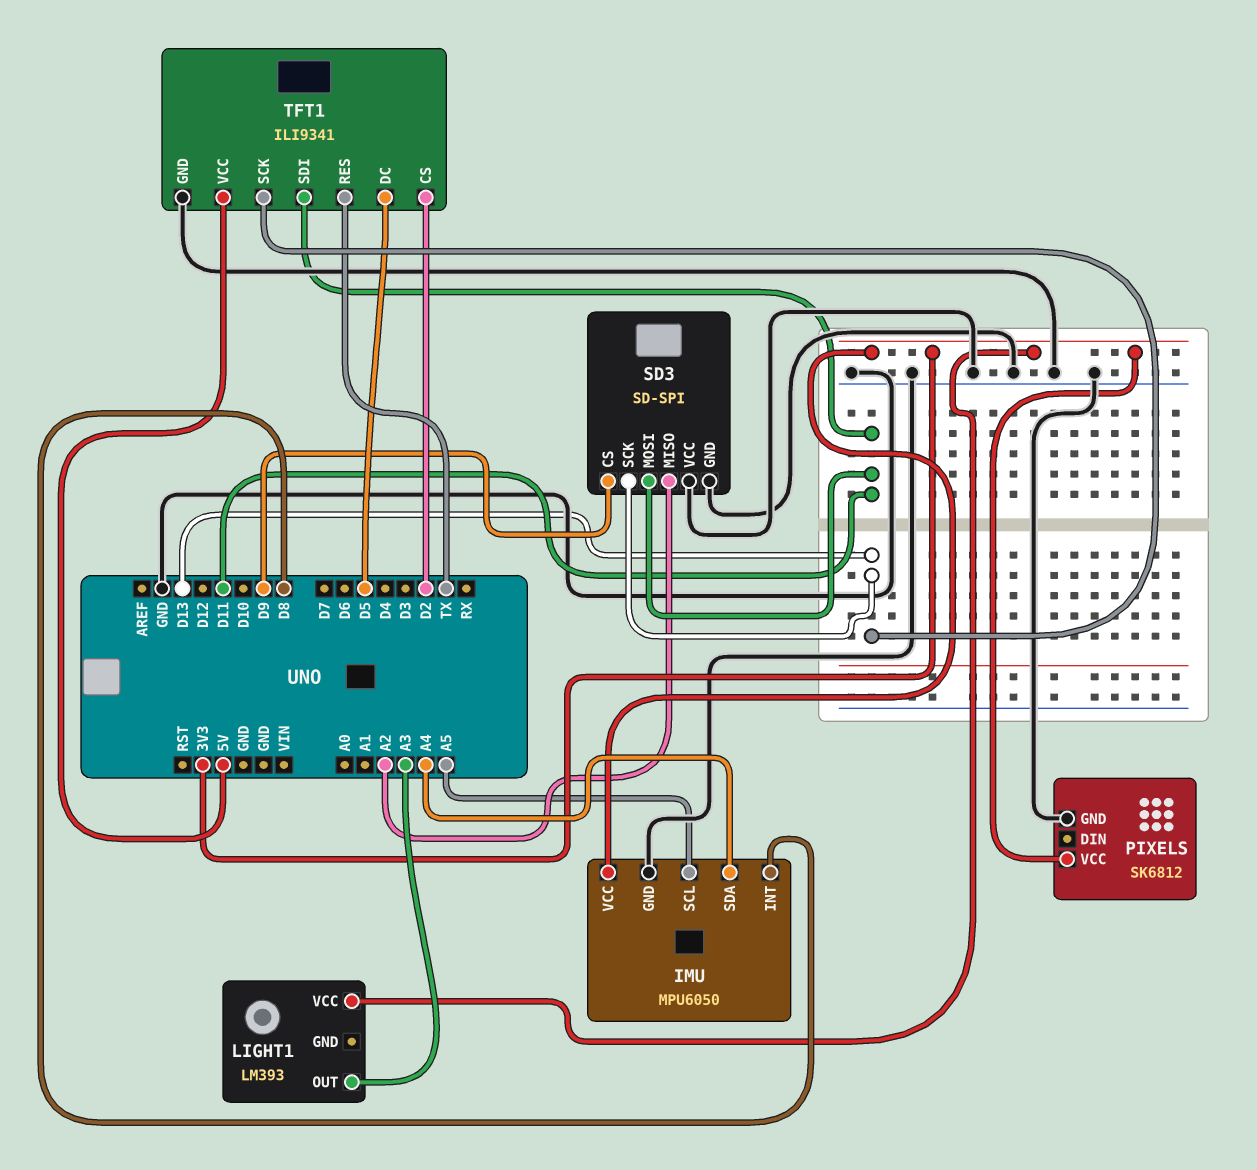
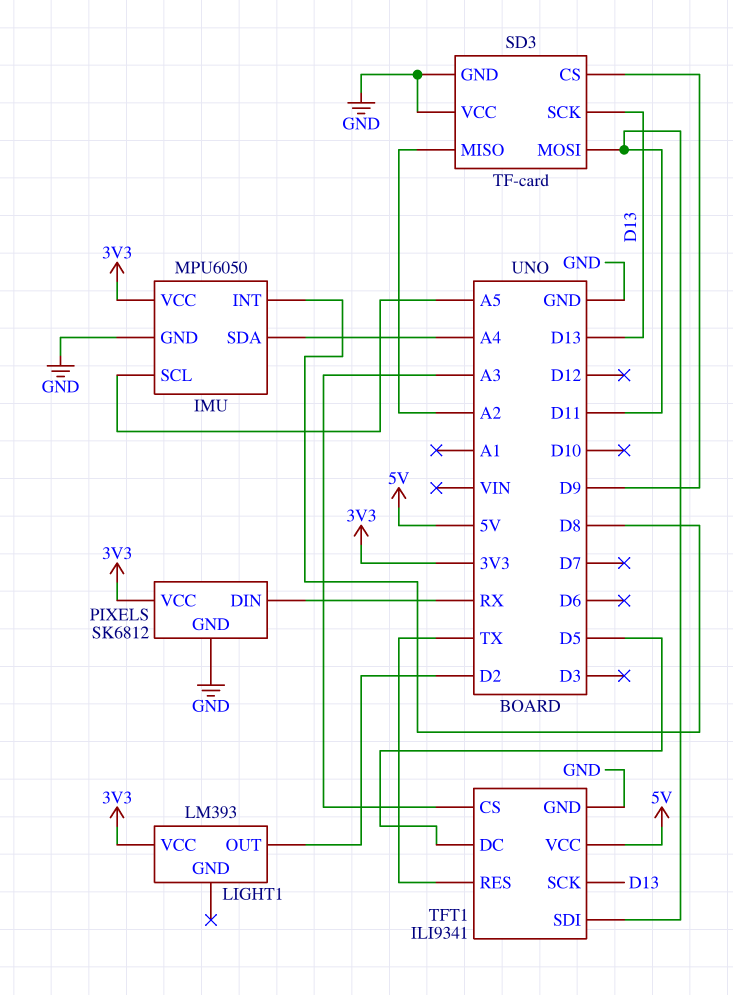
LIGHT1 pin OUT: A3 -> D2
PIXELS pin DIN: none -> RX
SD3: SD-SPI -> TF-card
TFT1 pin CS: D2 -> A3

